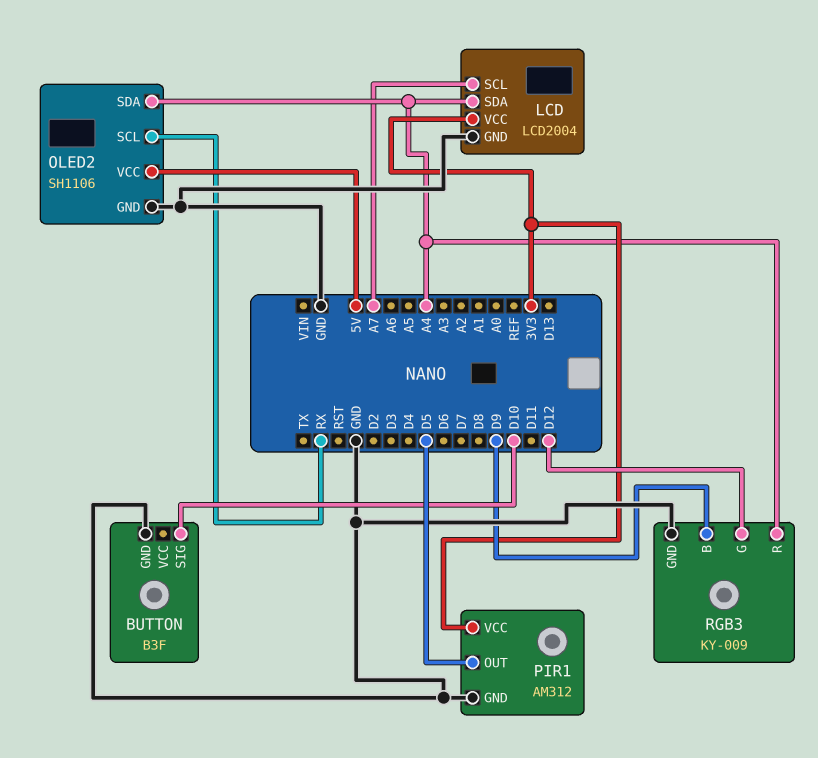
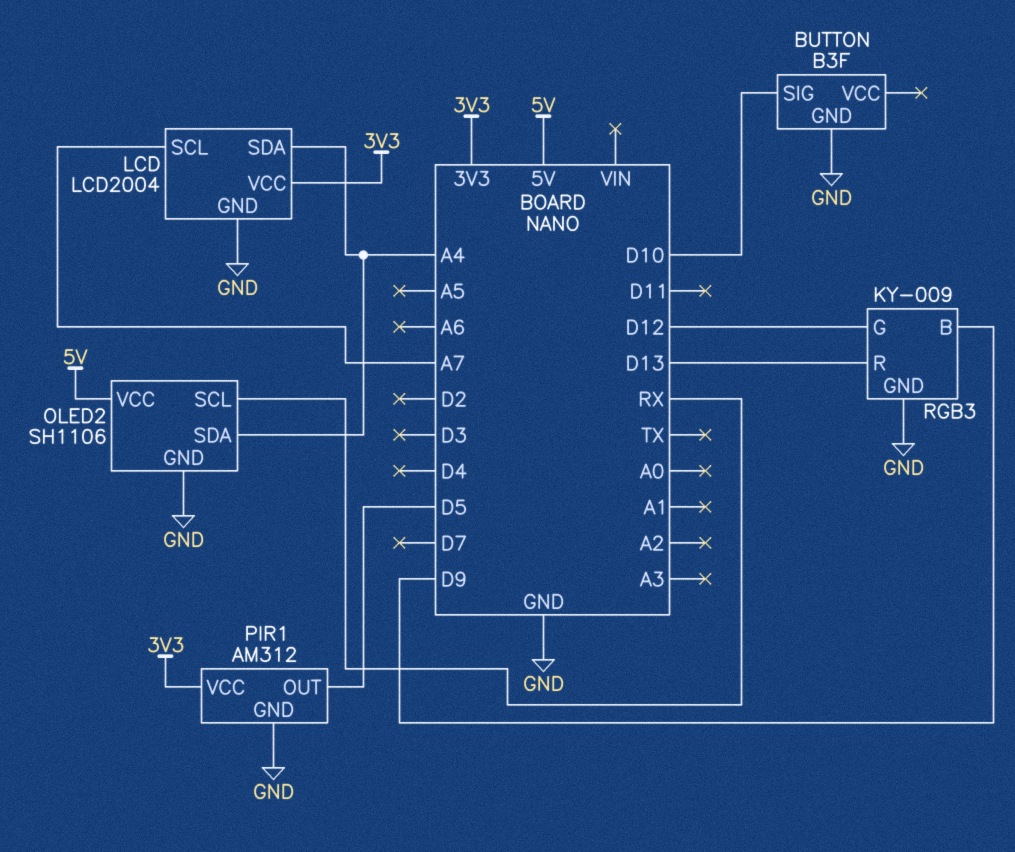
RGB3 pin R: A4 -> D13

